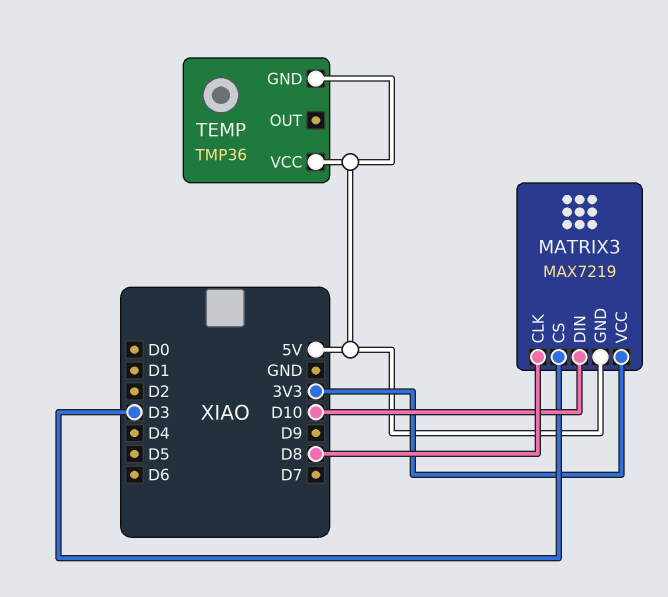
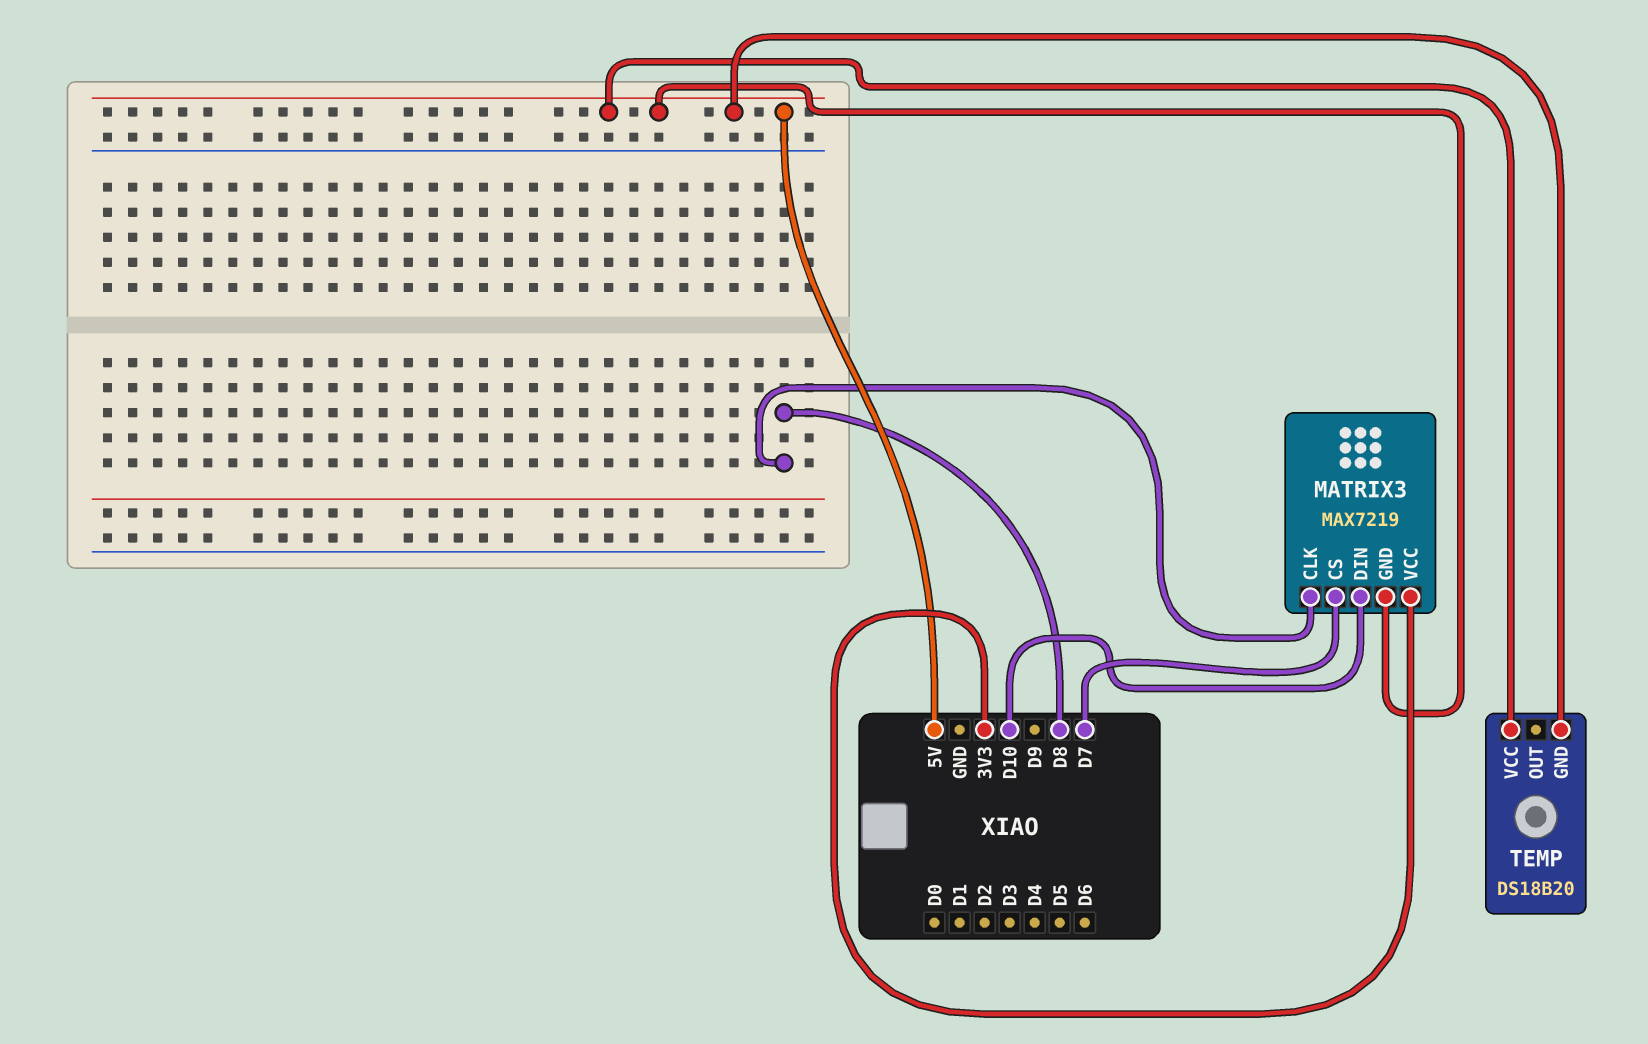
MATRIX3 pin CS: D3 -> D7
TEMP: TMP36 -> DS18B20

